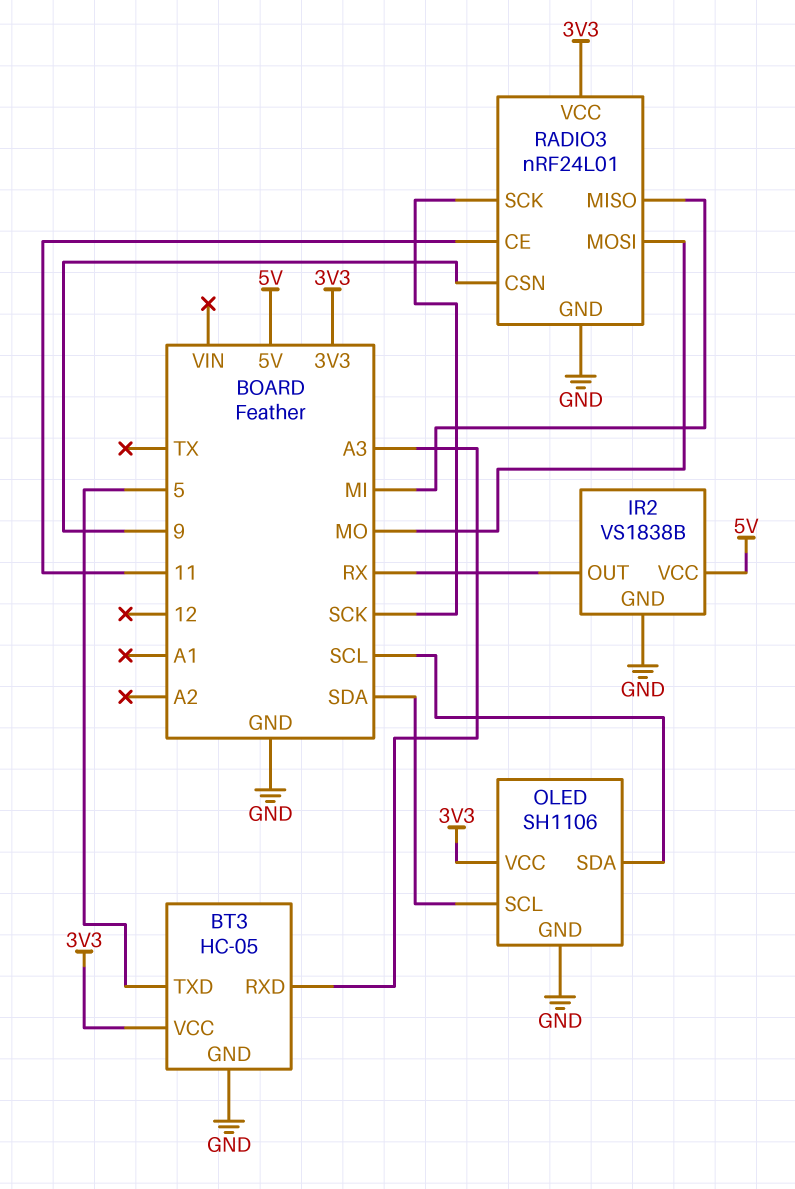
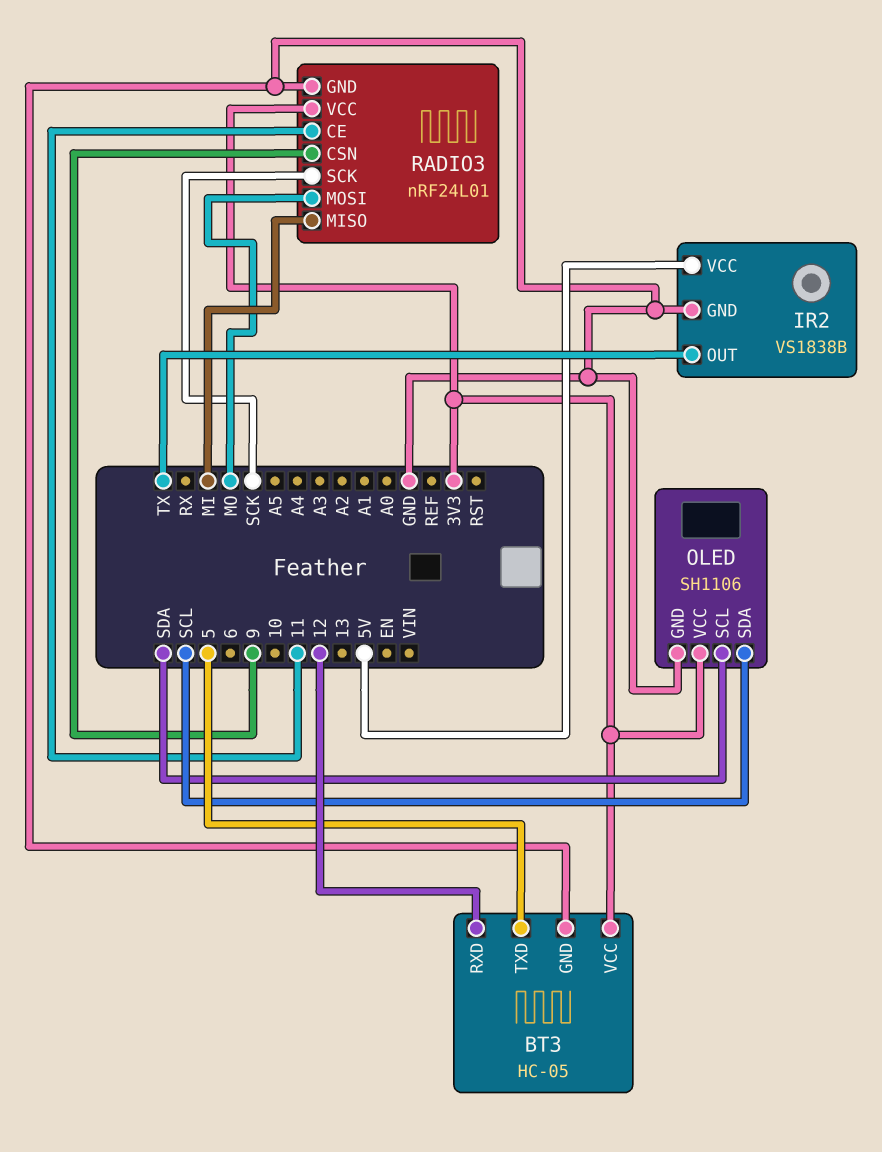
BT3 pin RXD: A3 -> 12
IR2 pin OUT: RX -> TX

